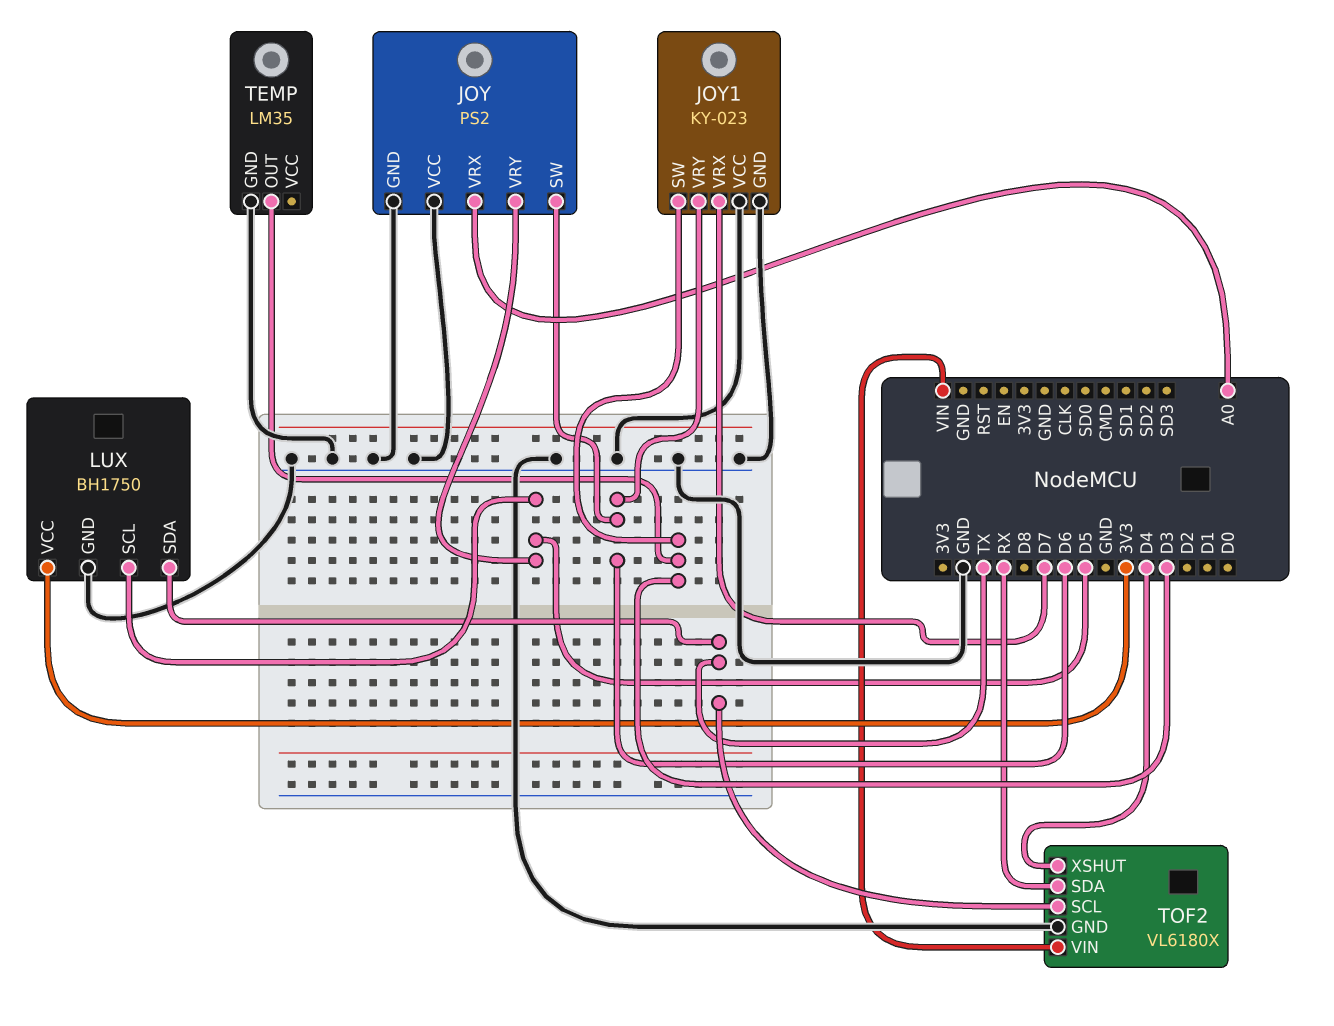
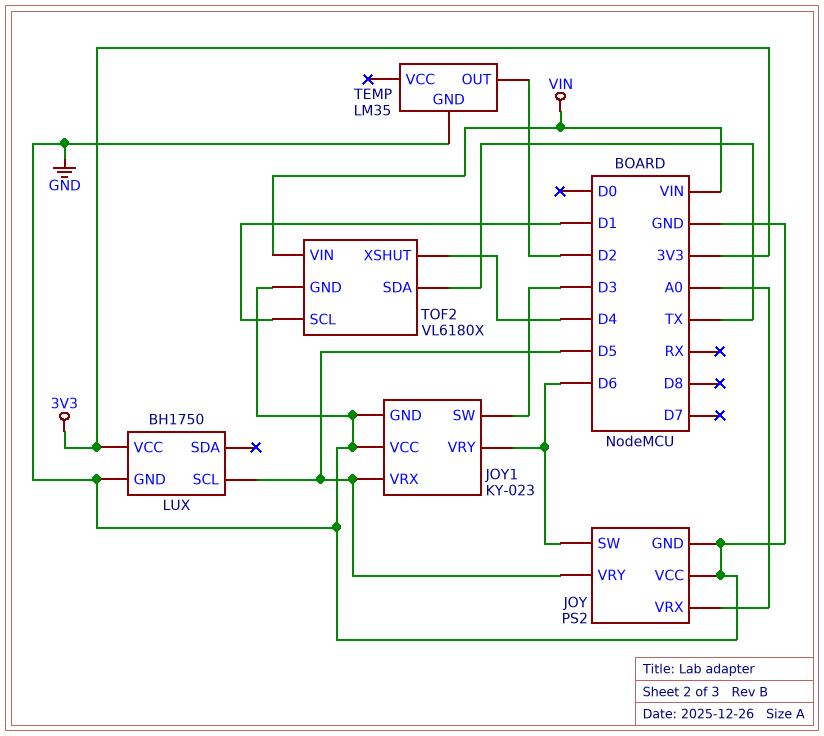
JOY1 pin VRX: D7 -> D5
LUX pin SDA: TX -> none
TEMP pin OUT: D3 -> D2
TOF2 pin SCL: TX -> D1
TOF2 pin SDA: RX -> TX

